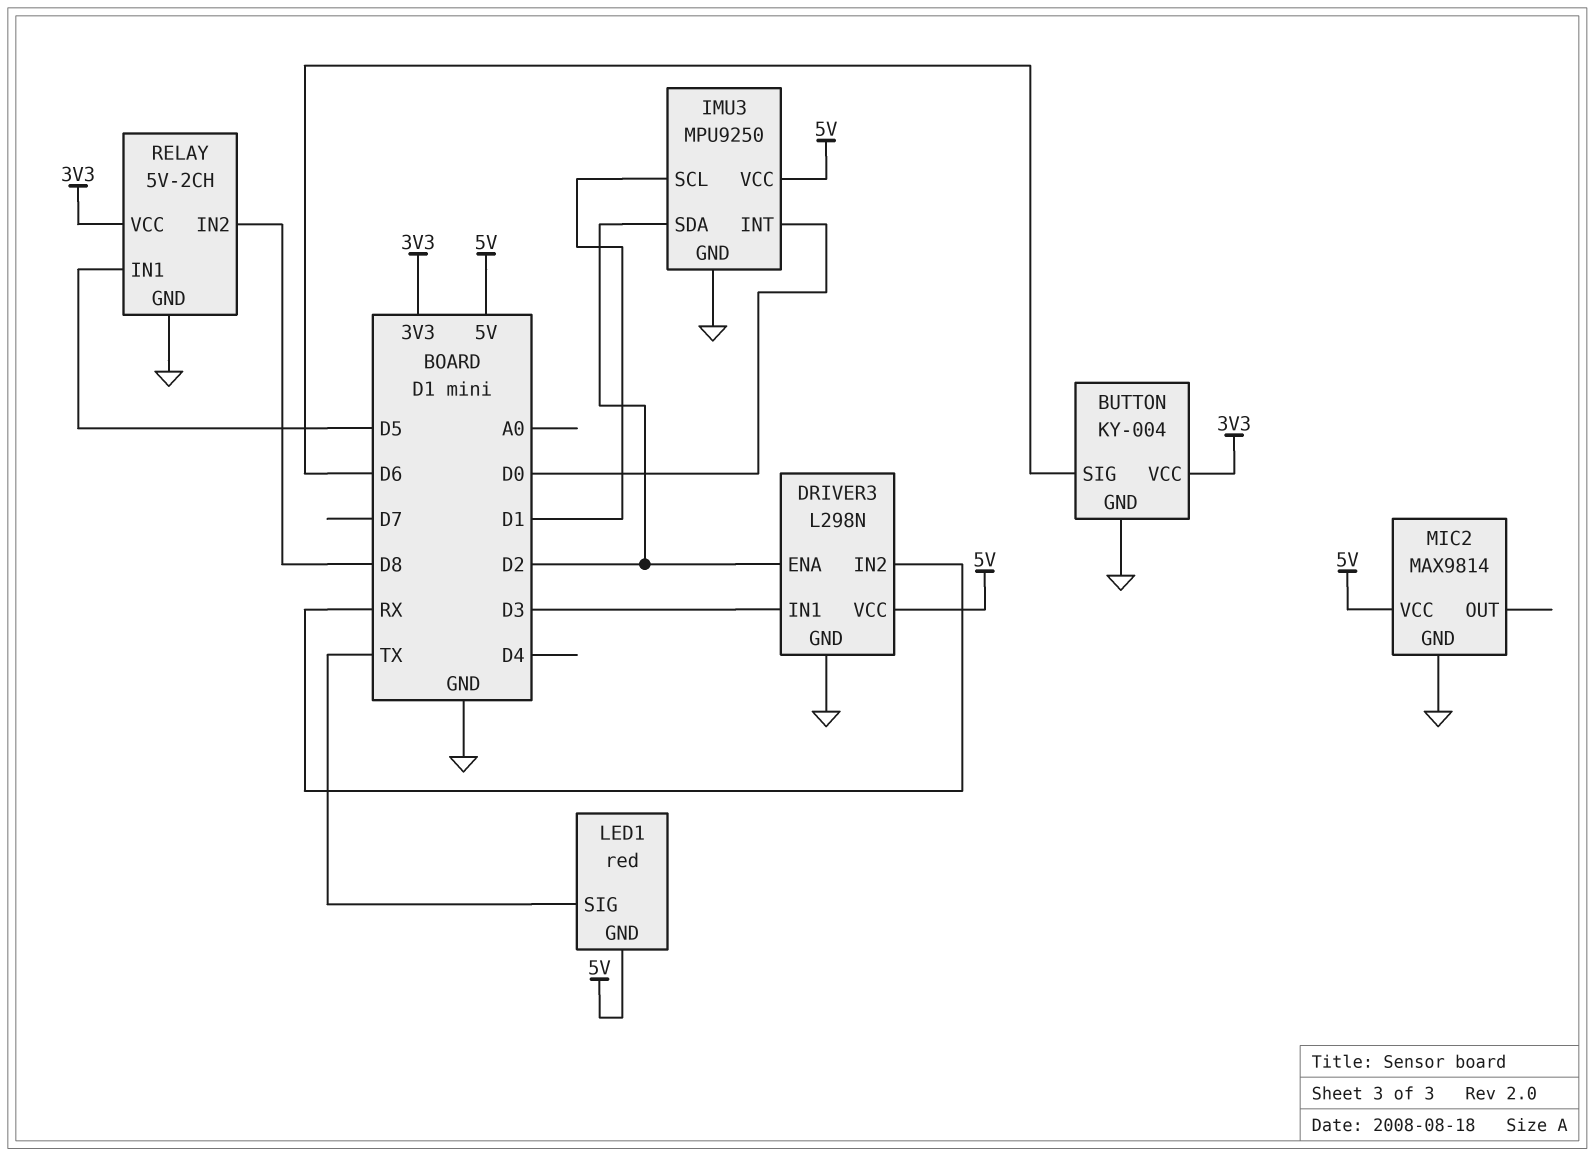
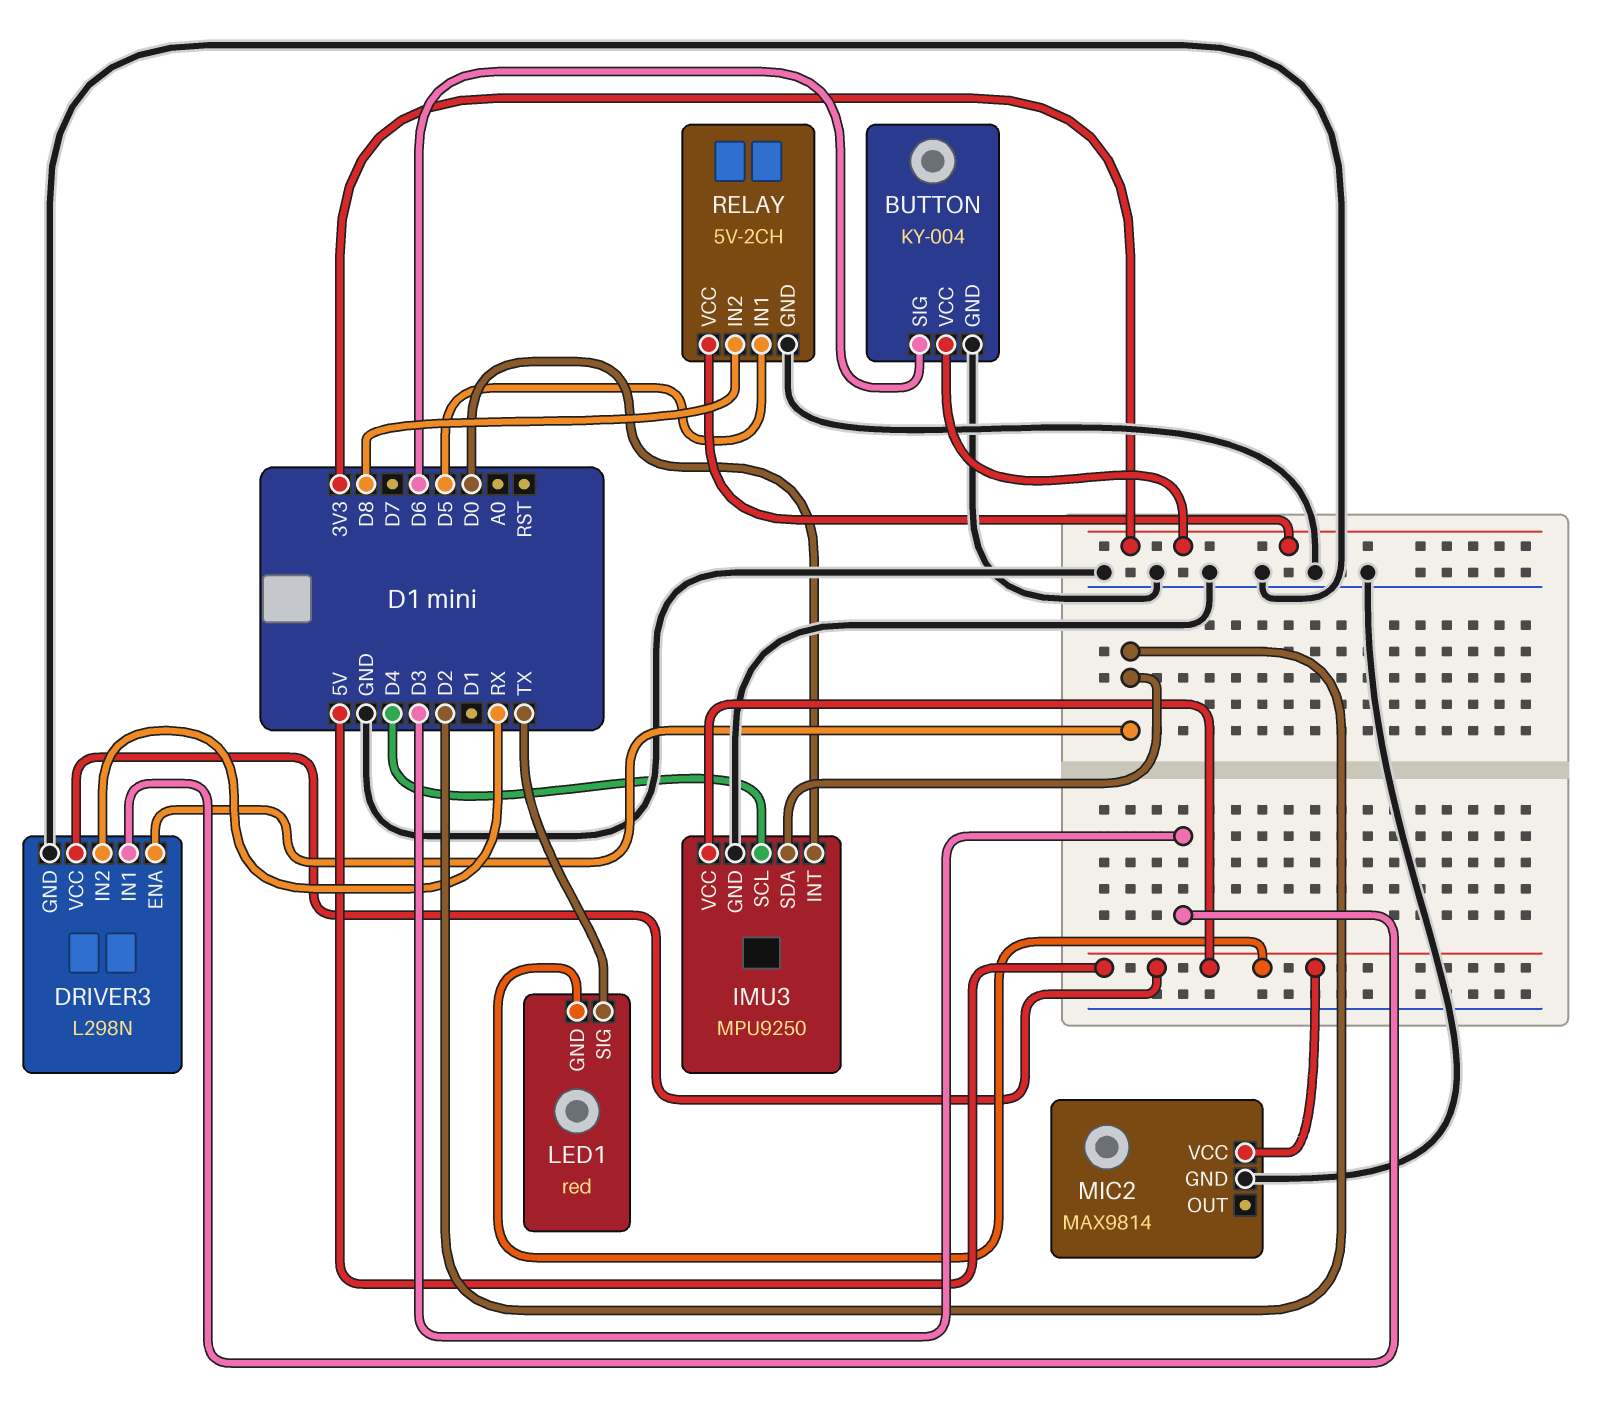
IMU3 pin SCL: D1 -> D4

